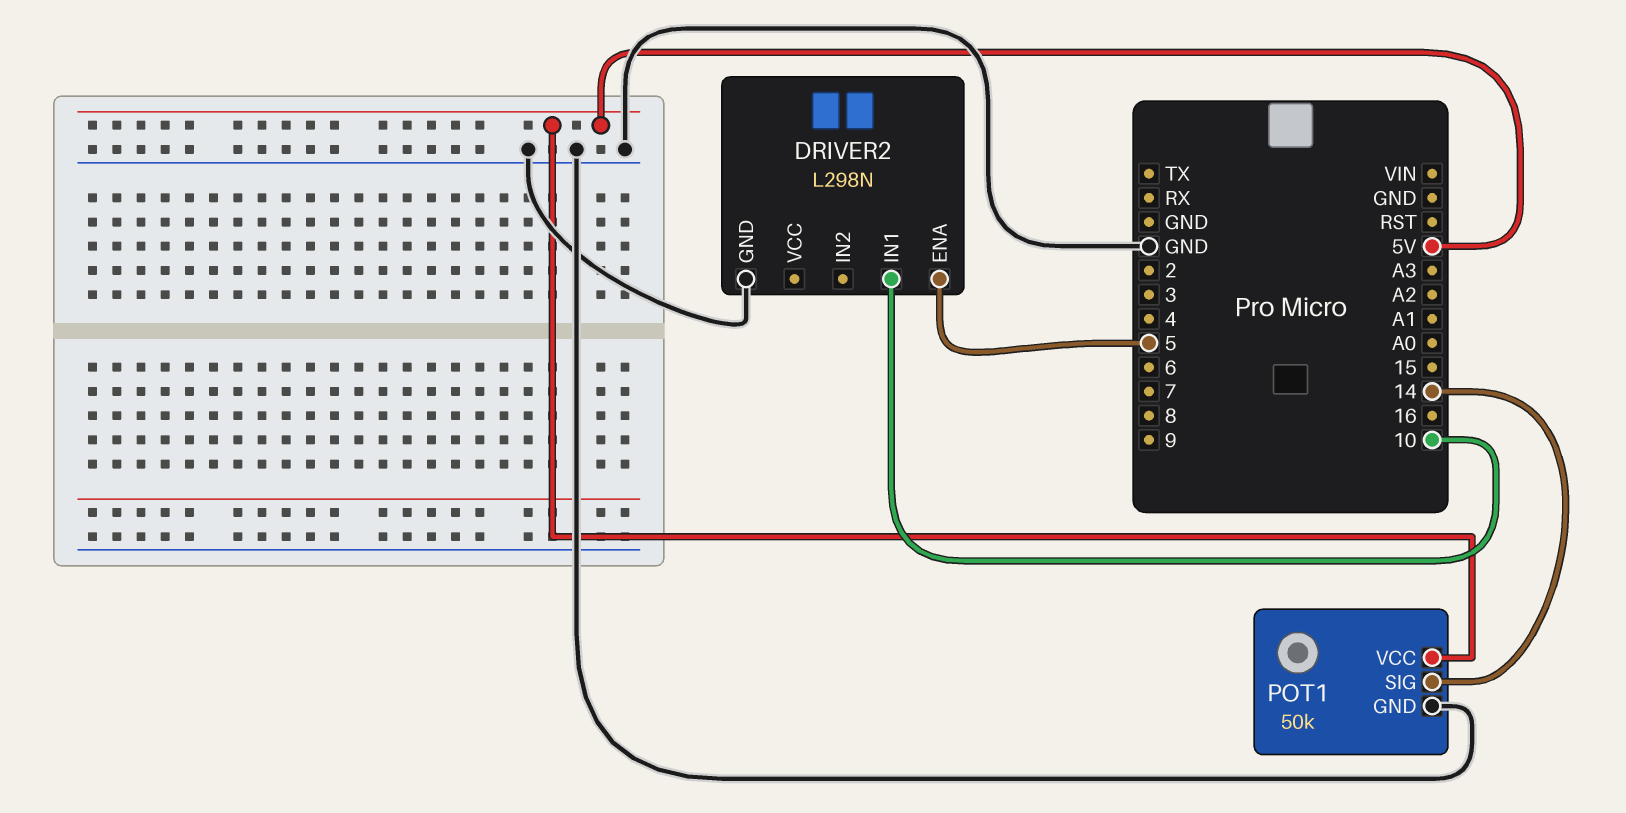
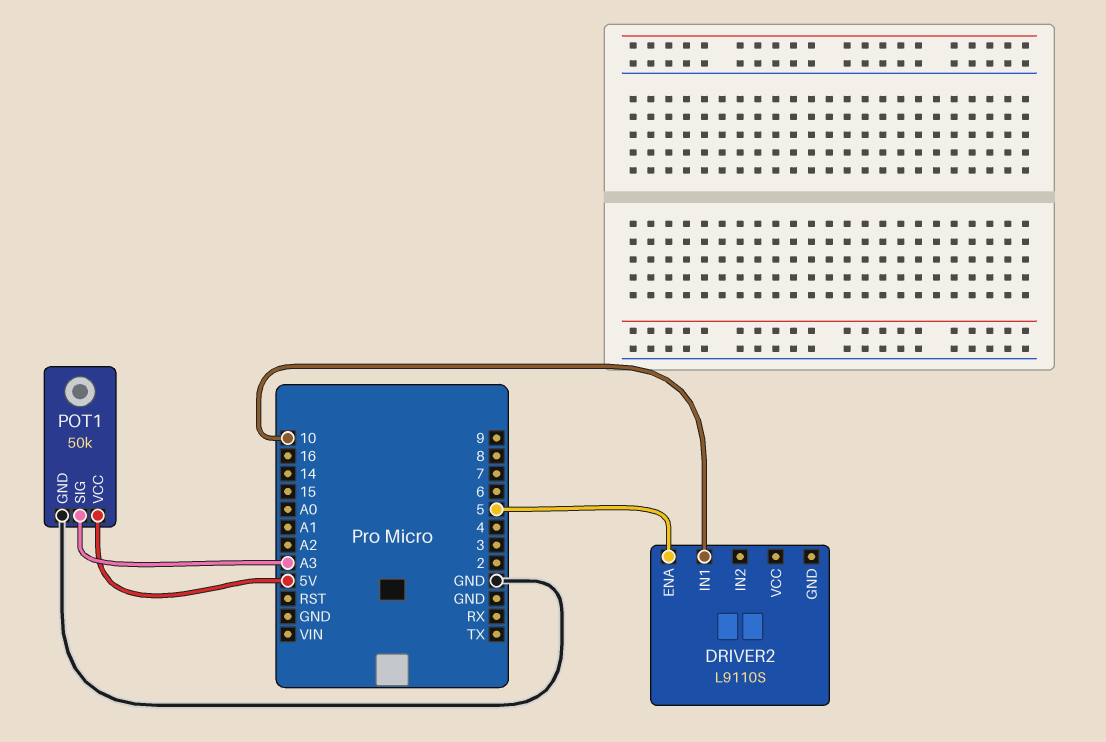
DRIVER2: L298N -> L9110S
DRIVER2 pin GND: GND -> none
POT1 pin SIG: 14 -> A3

